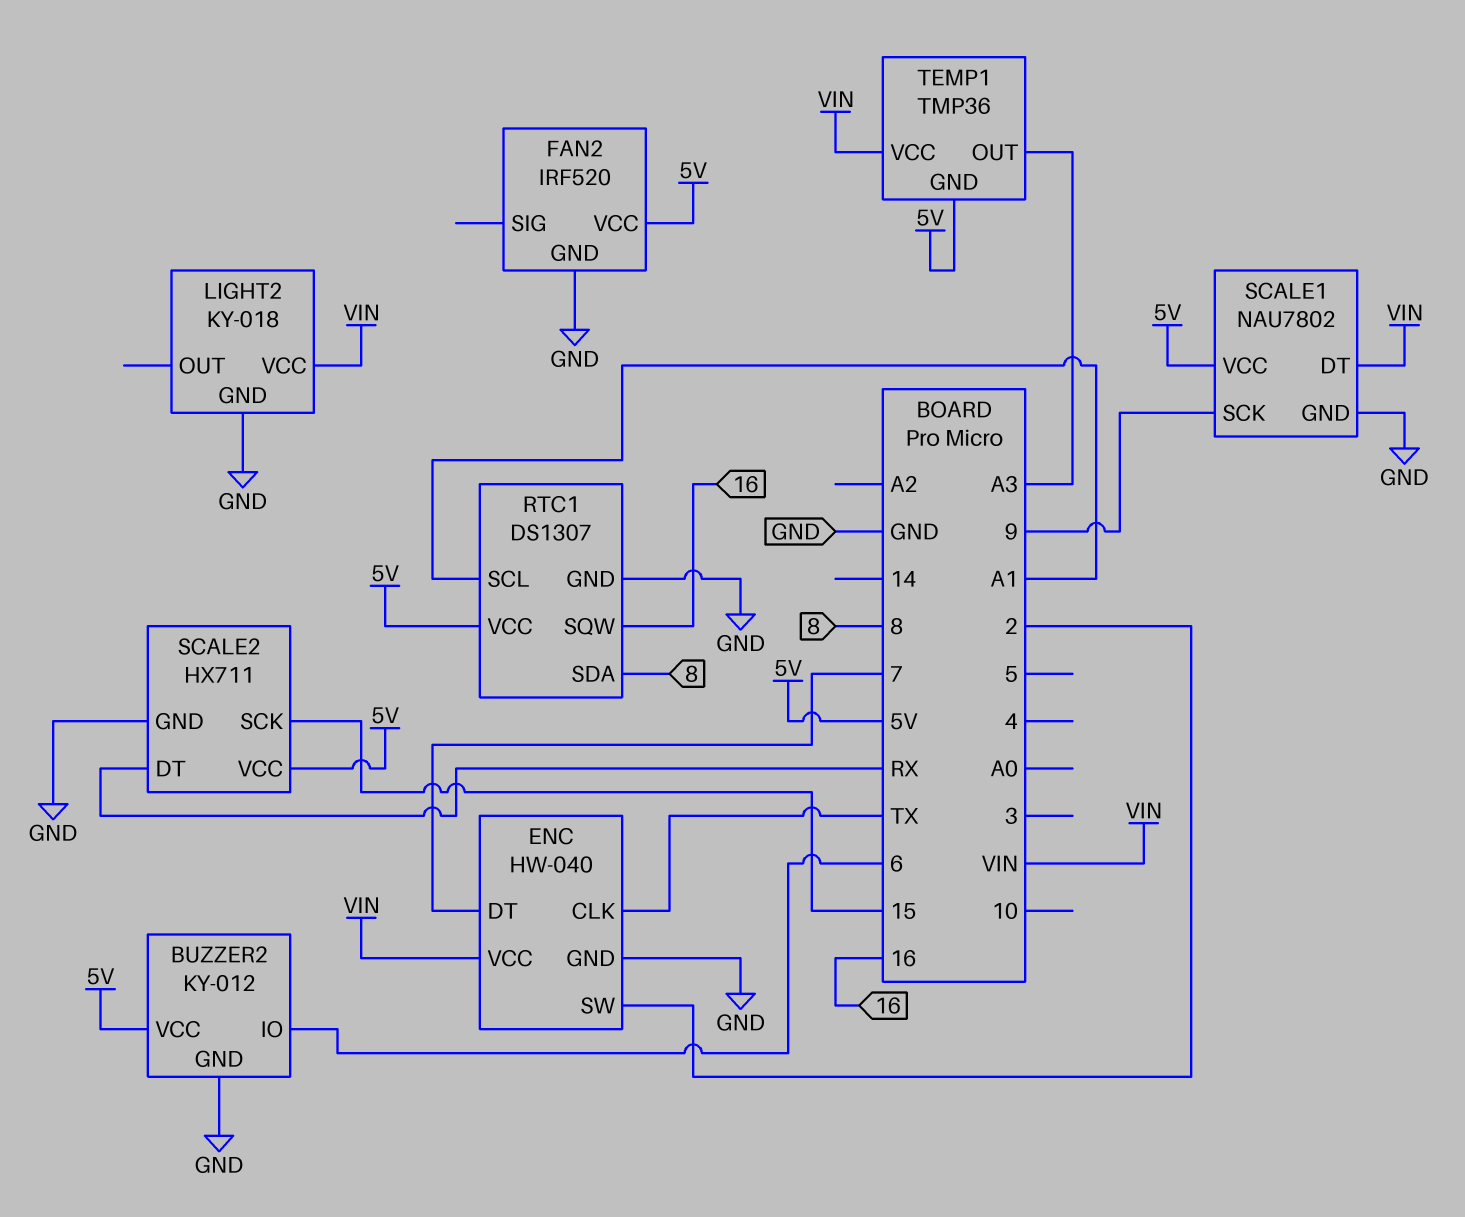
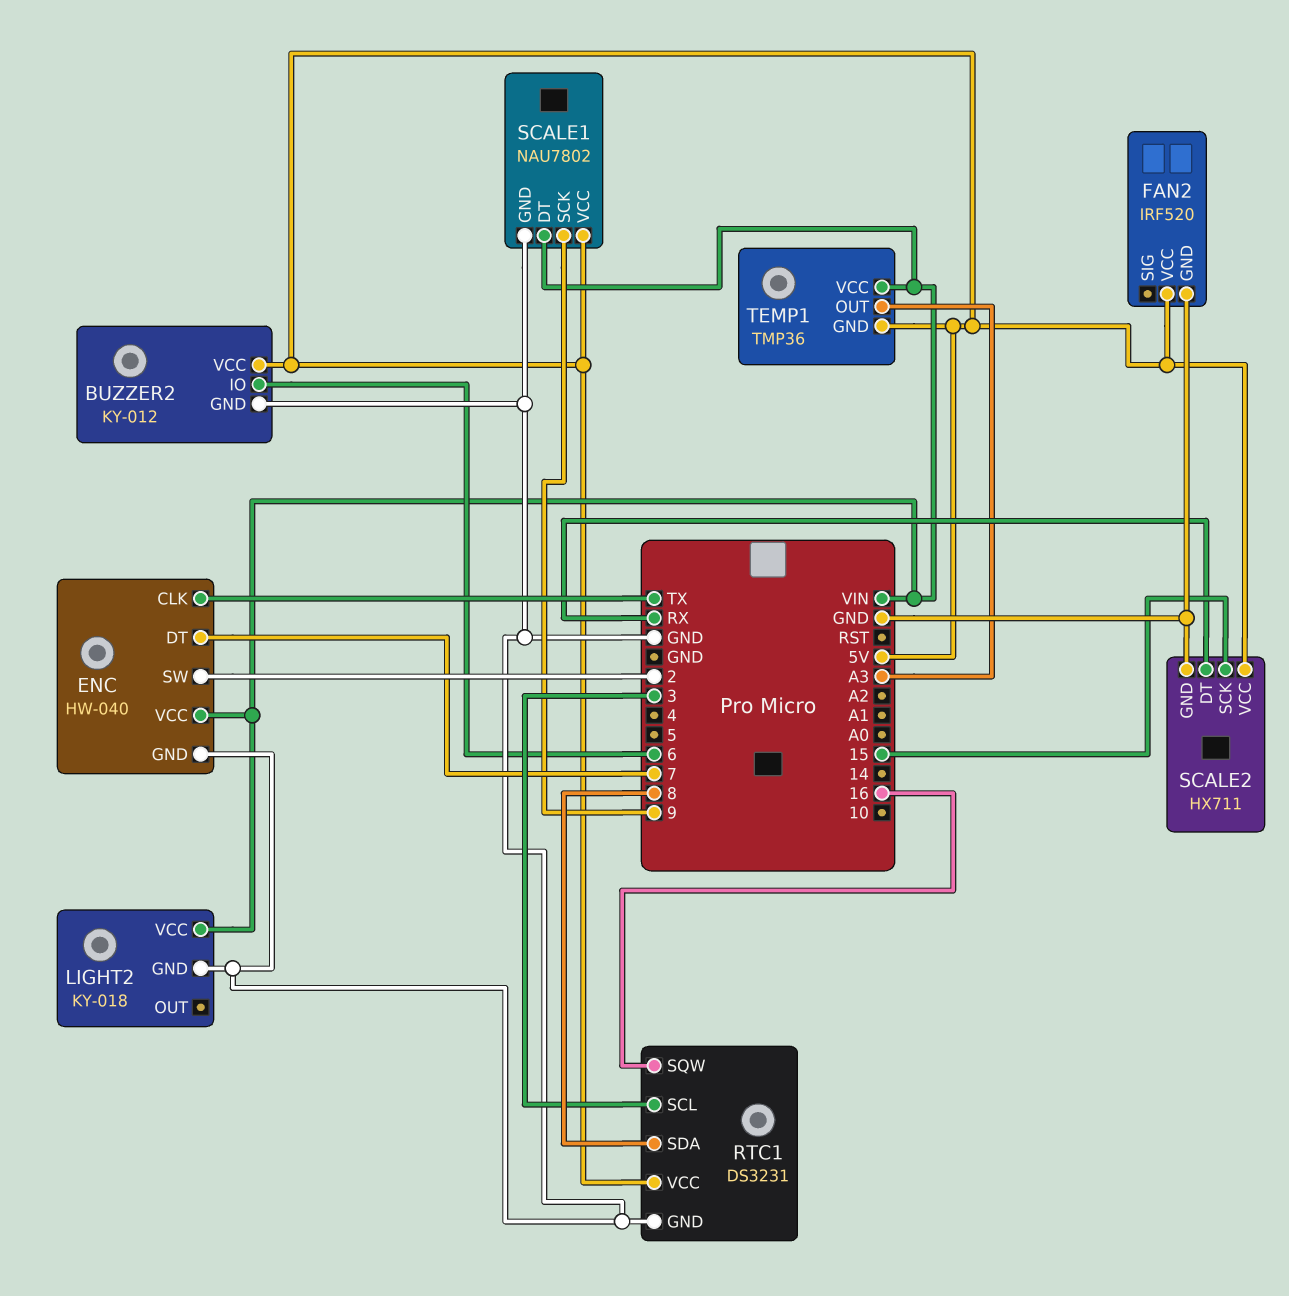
RTC1: DS1307 -> DS3231
RTC1 pin SCL: A1 -> 3

